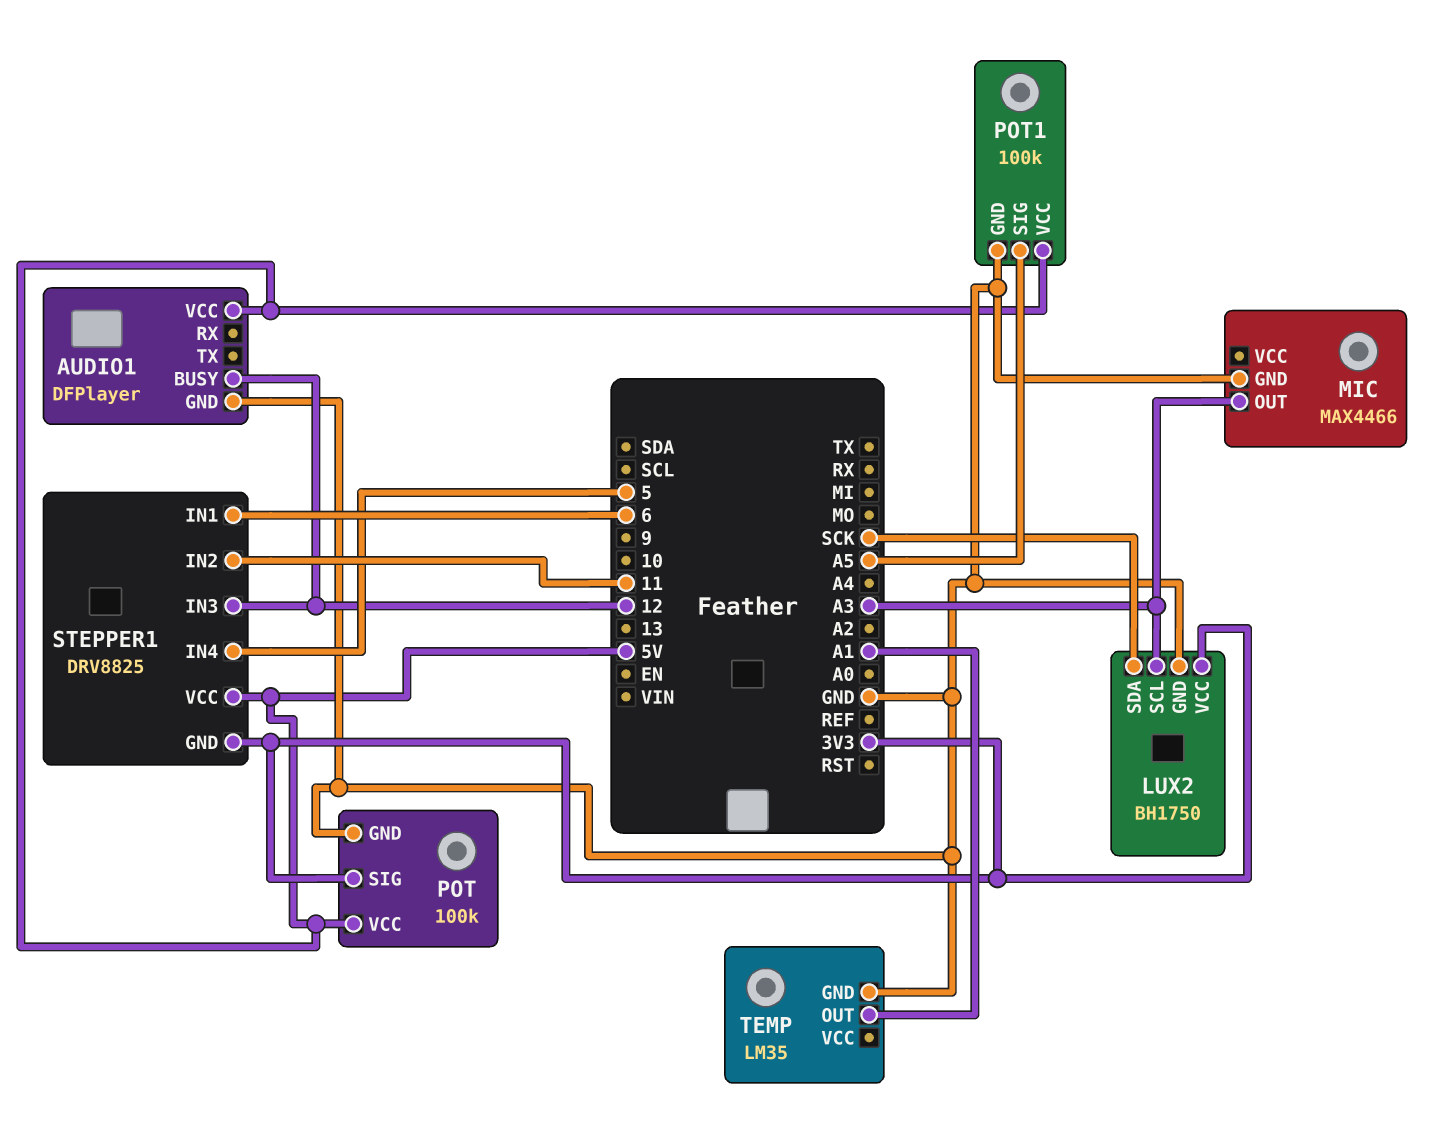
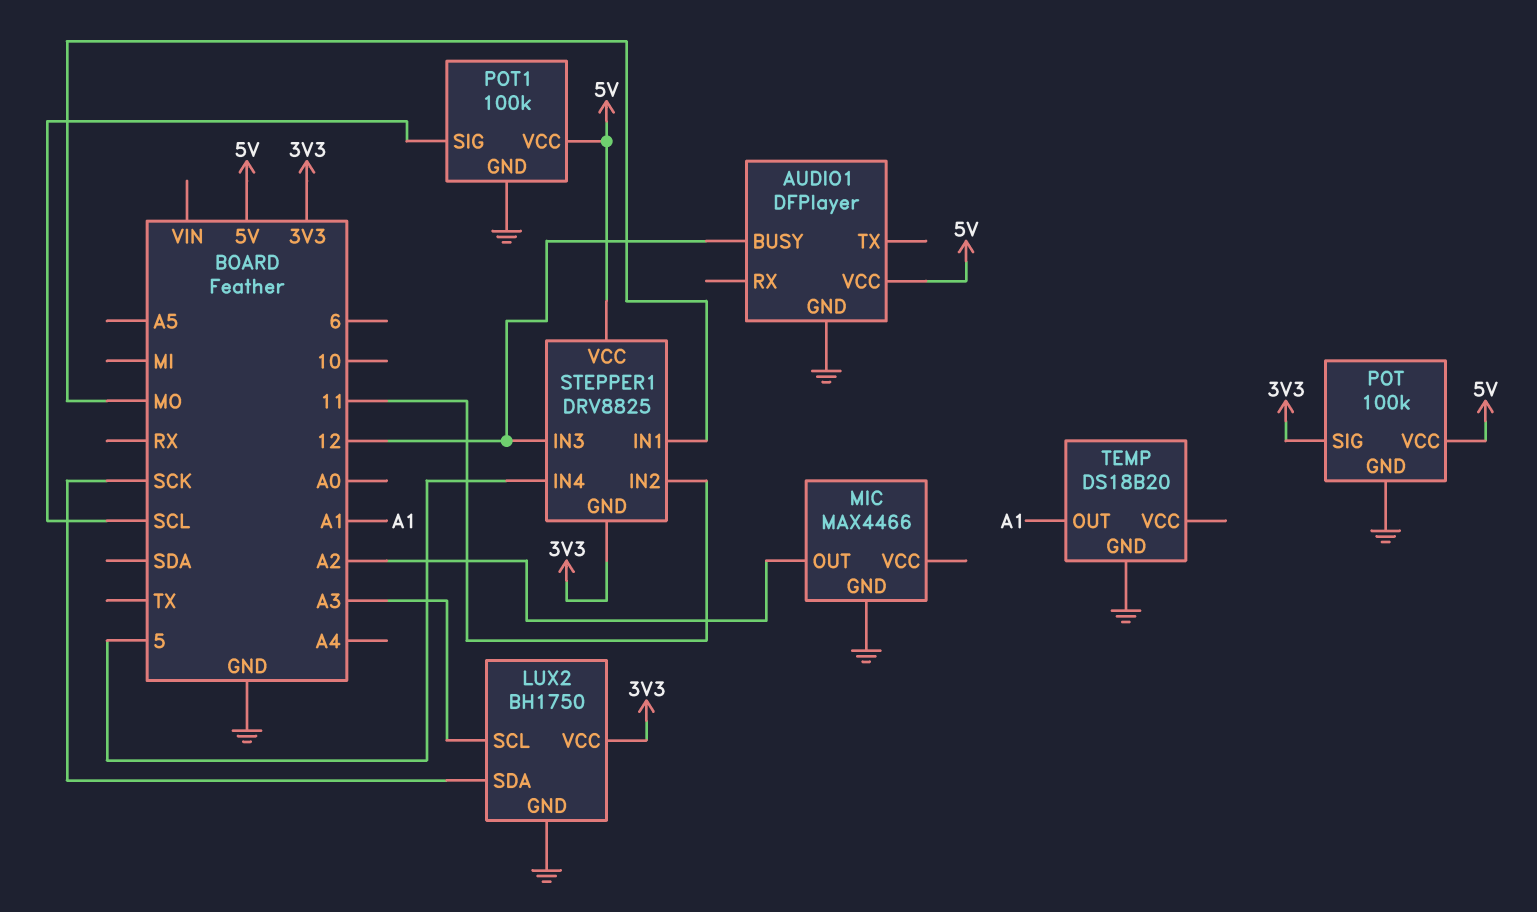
MIC pin OUT: A3 -> A2
POT1 pin SIG: A5 -> SCL
STEPPER1 pin IN1: 6 -> MO
TEMP: LM35 -> DS18B20

